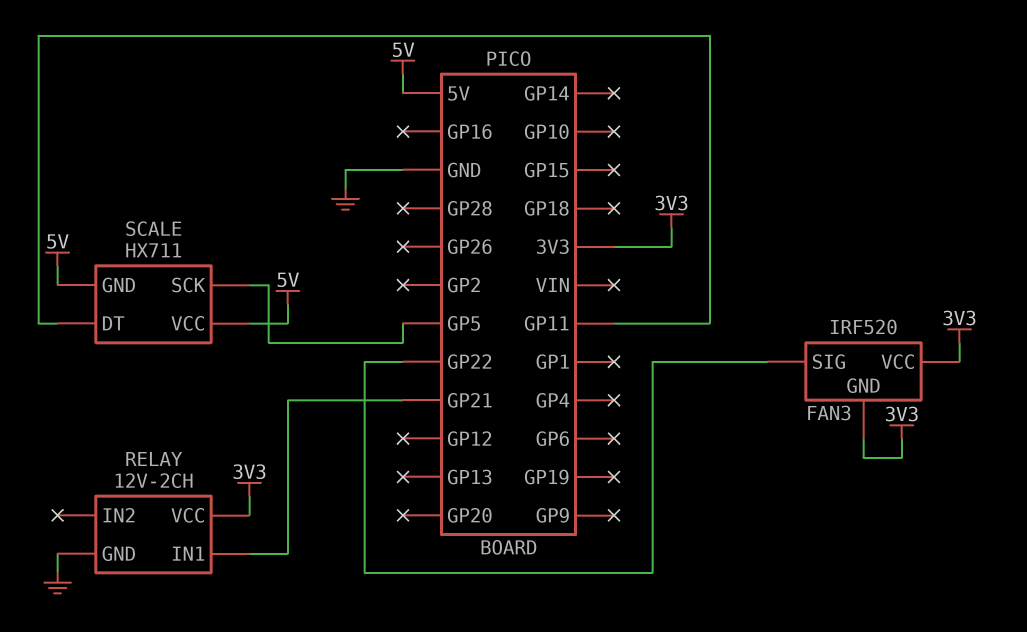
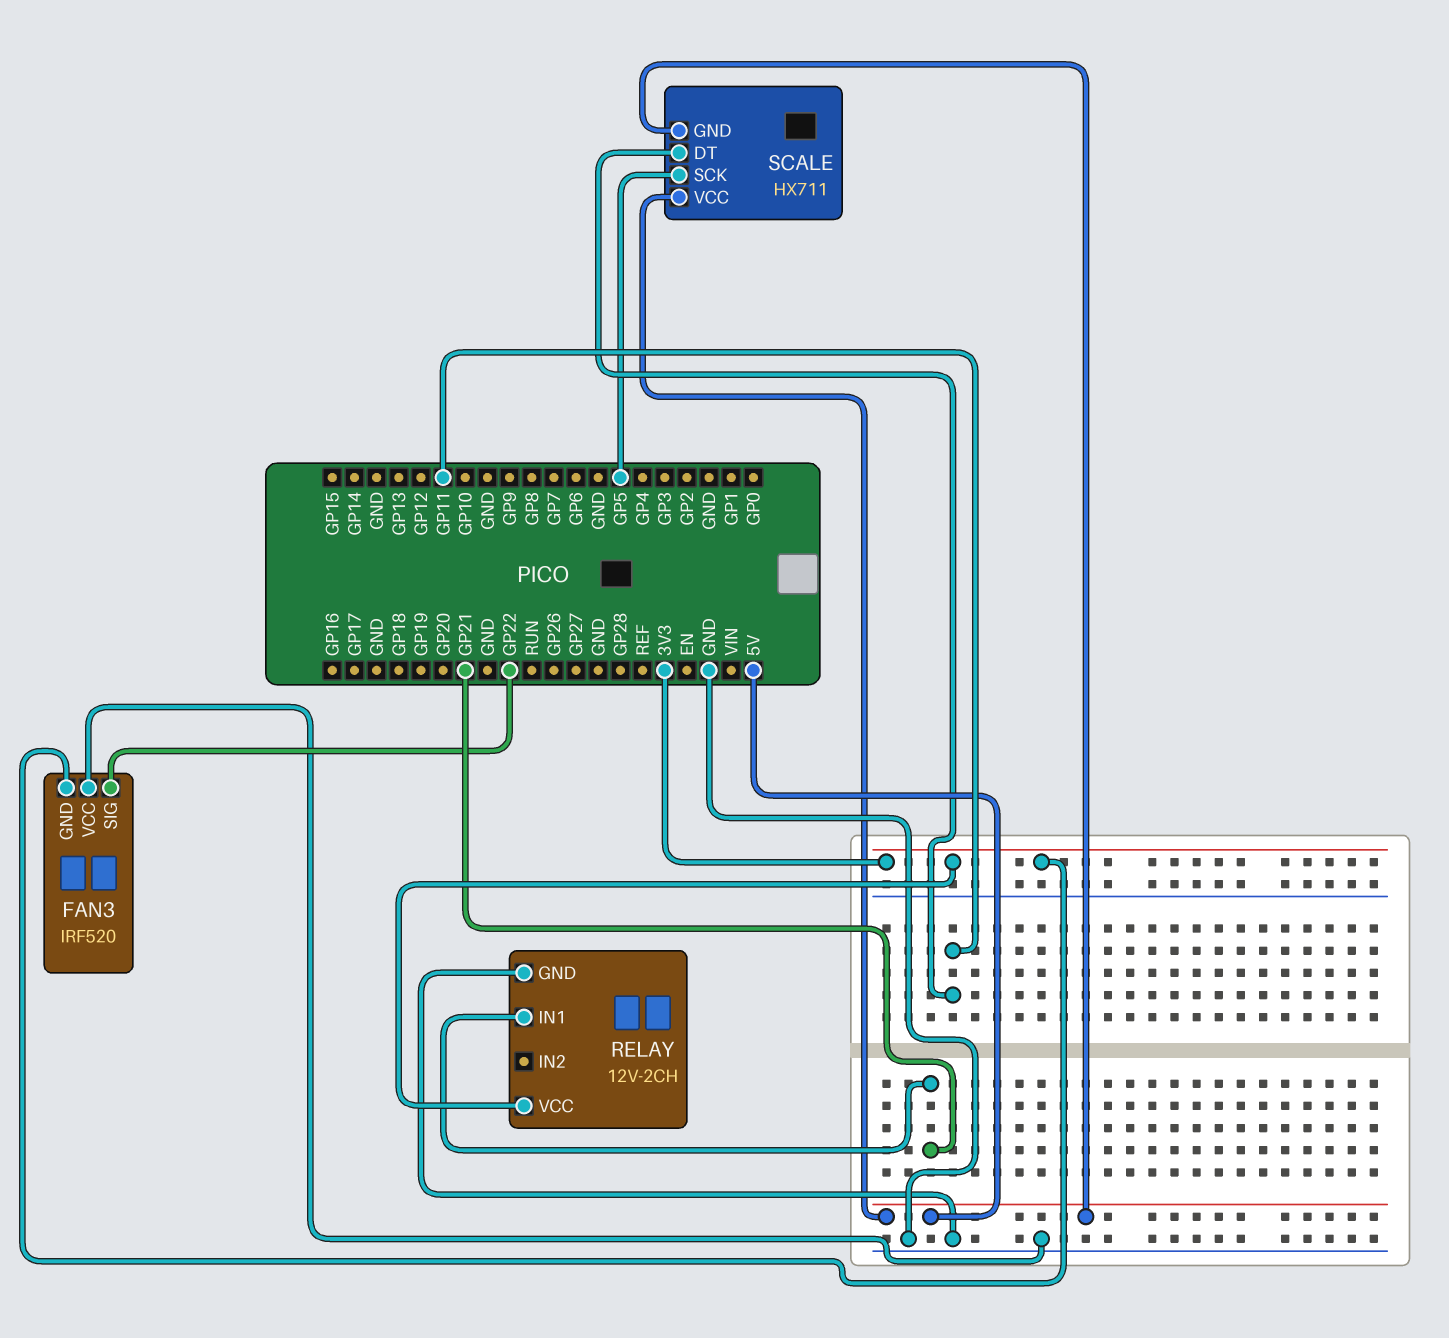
FAN3 pin VCC: 3V3 -> GND

